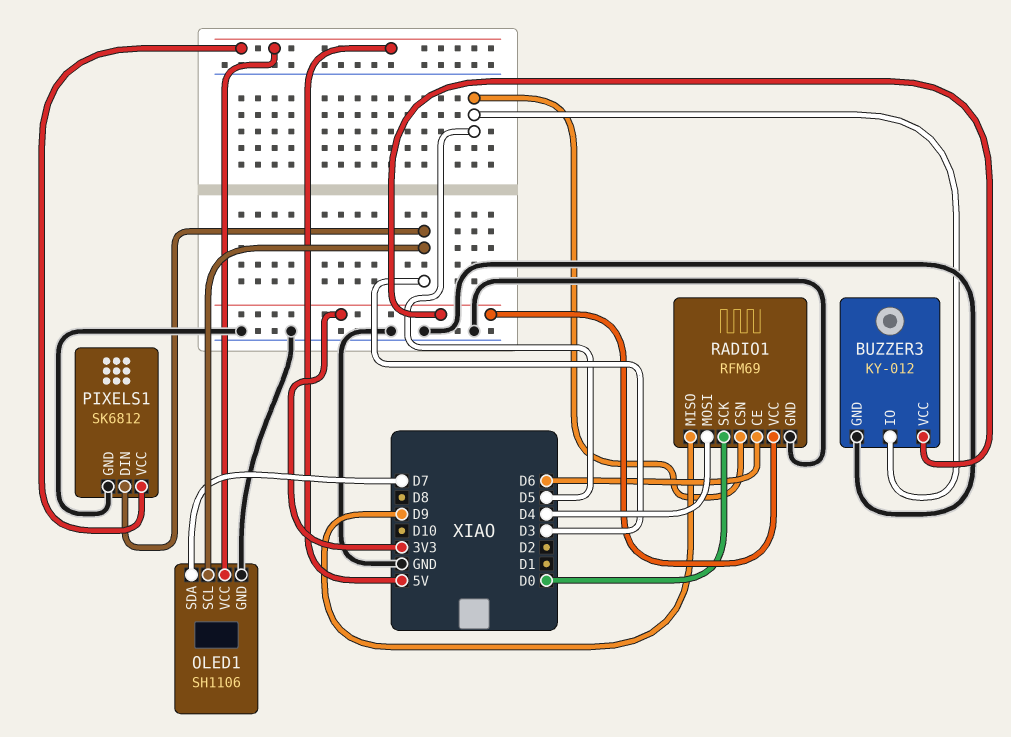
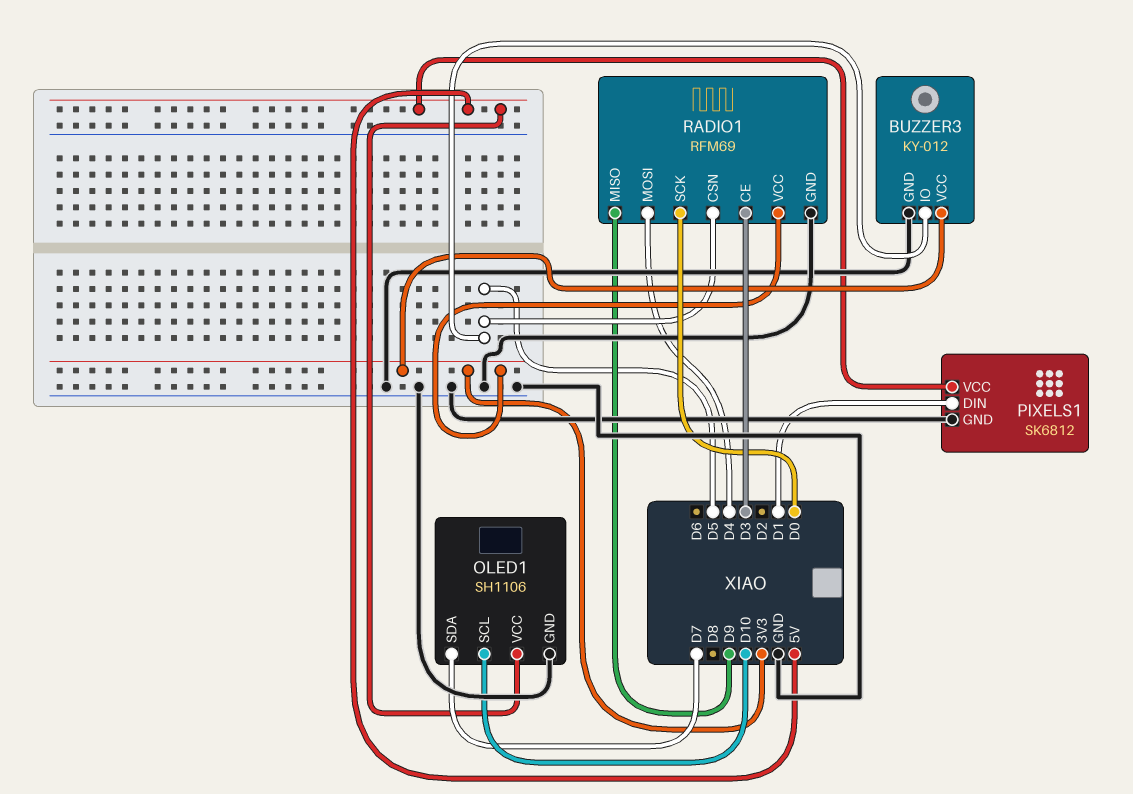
OLED1 pin SCL: D3 -> D10
PIXELS1 pin DIN: D3 -> D1
RADIO1 pin CE: D6 -> D3

